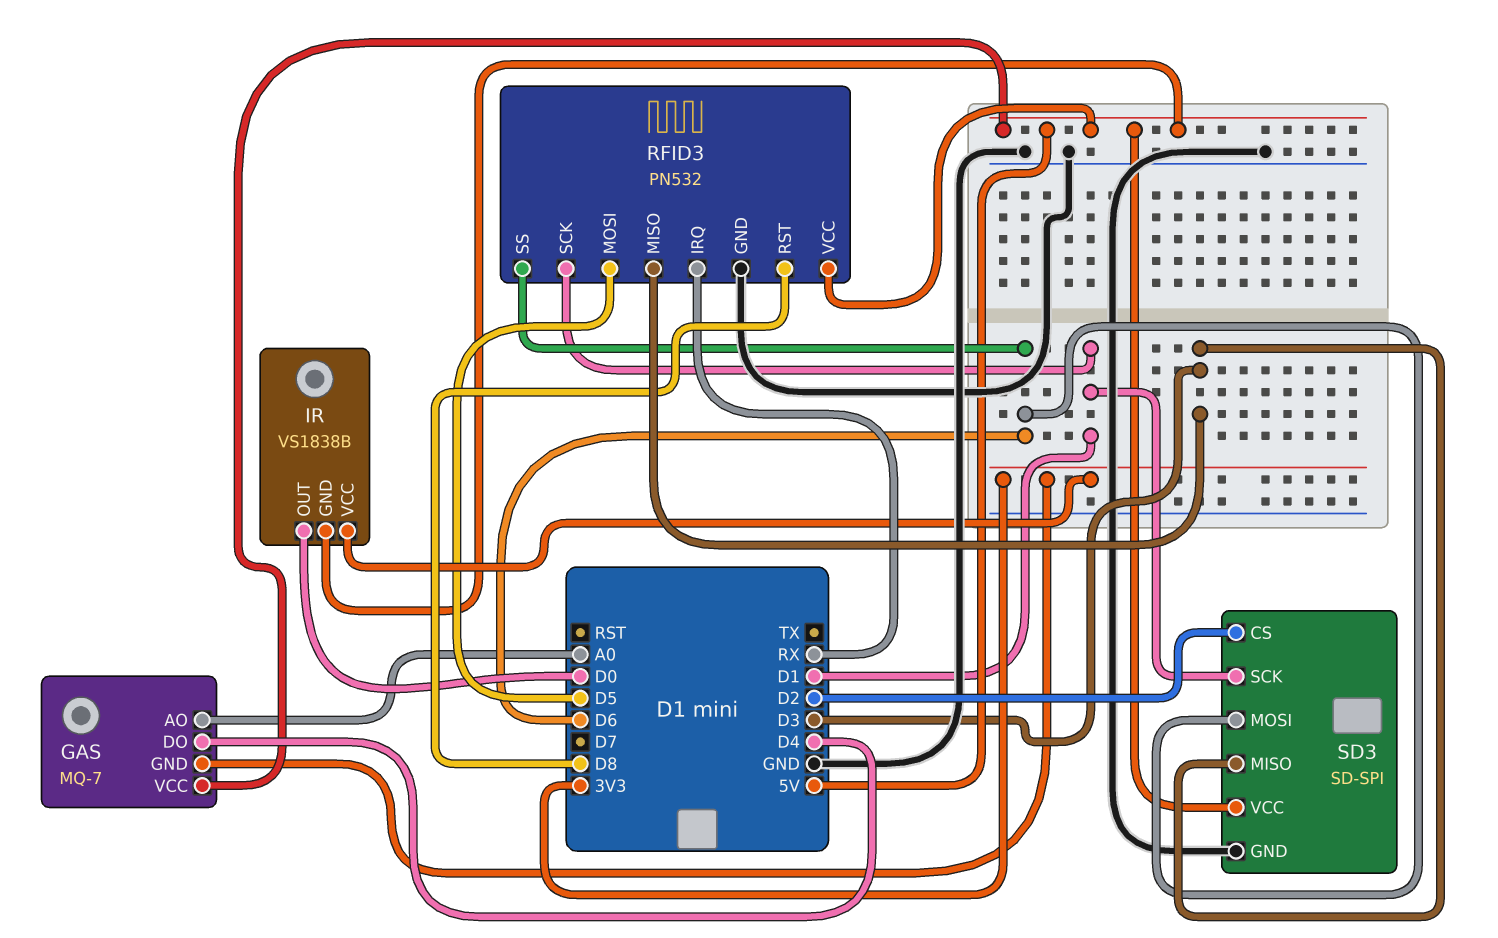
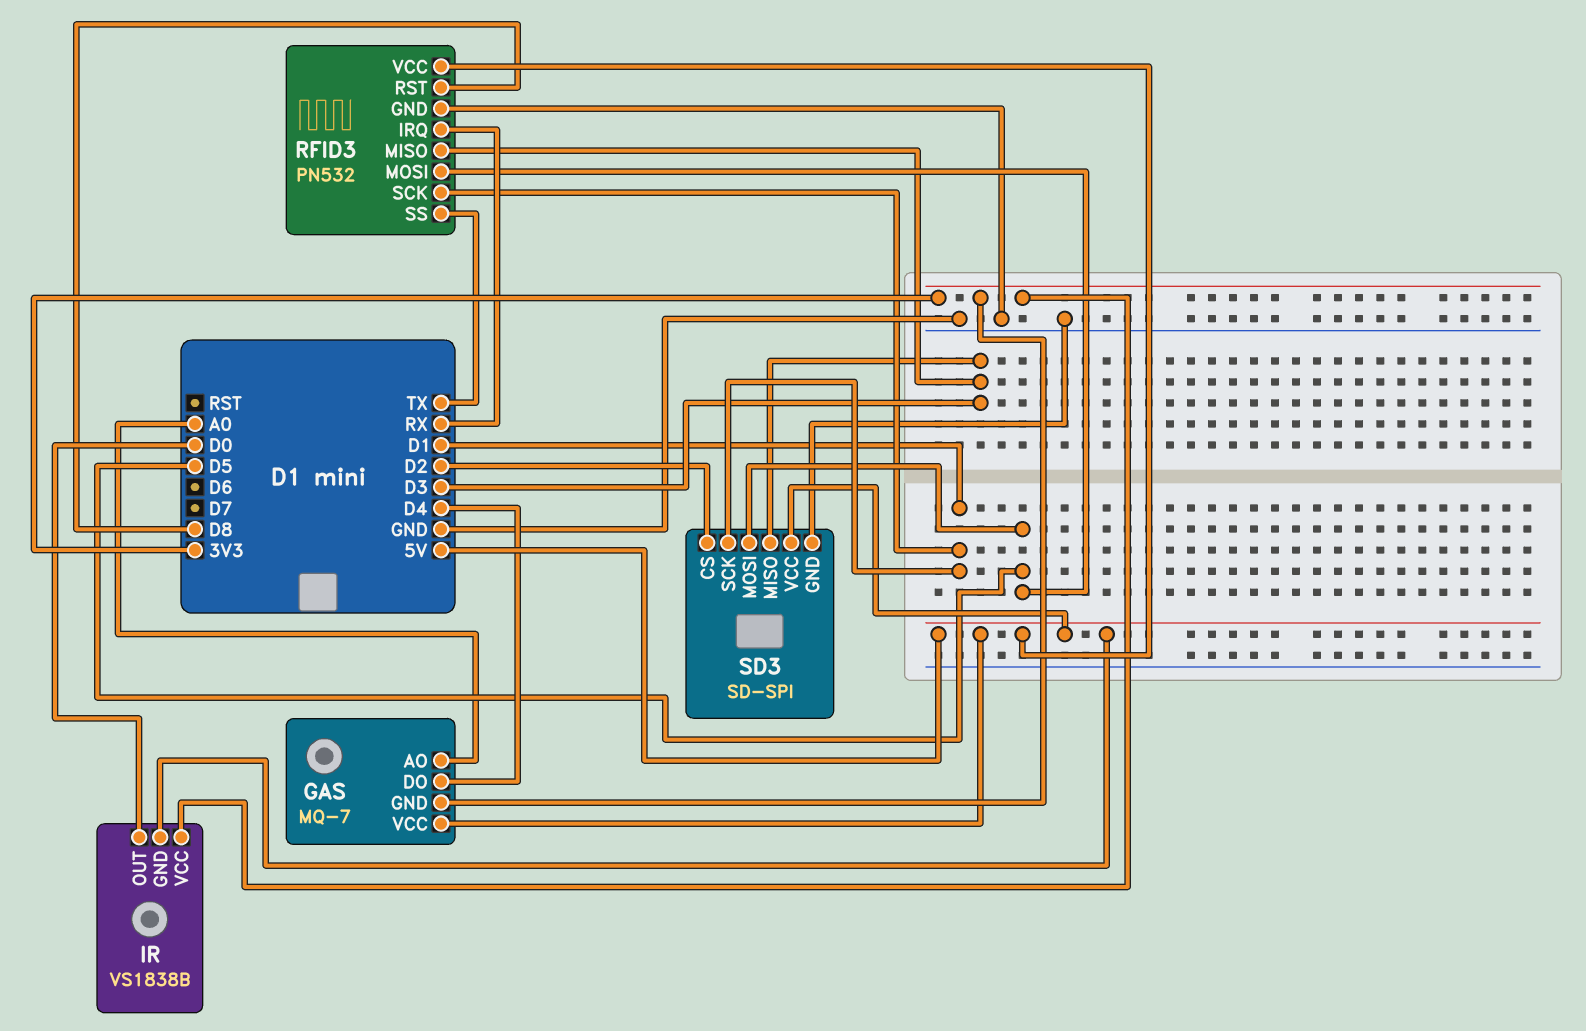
RFID3 pin SS: D6 -> TX
SD3 pin MOSI: D6 -> D5

